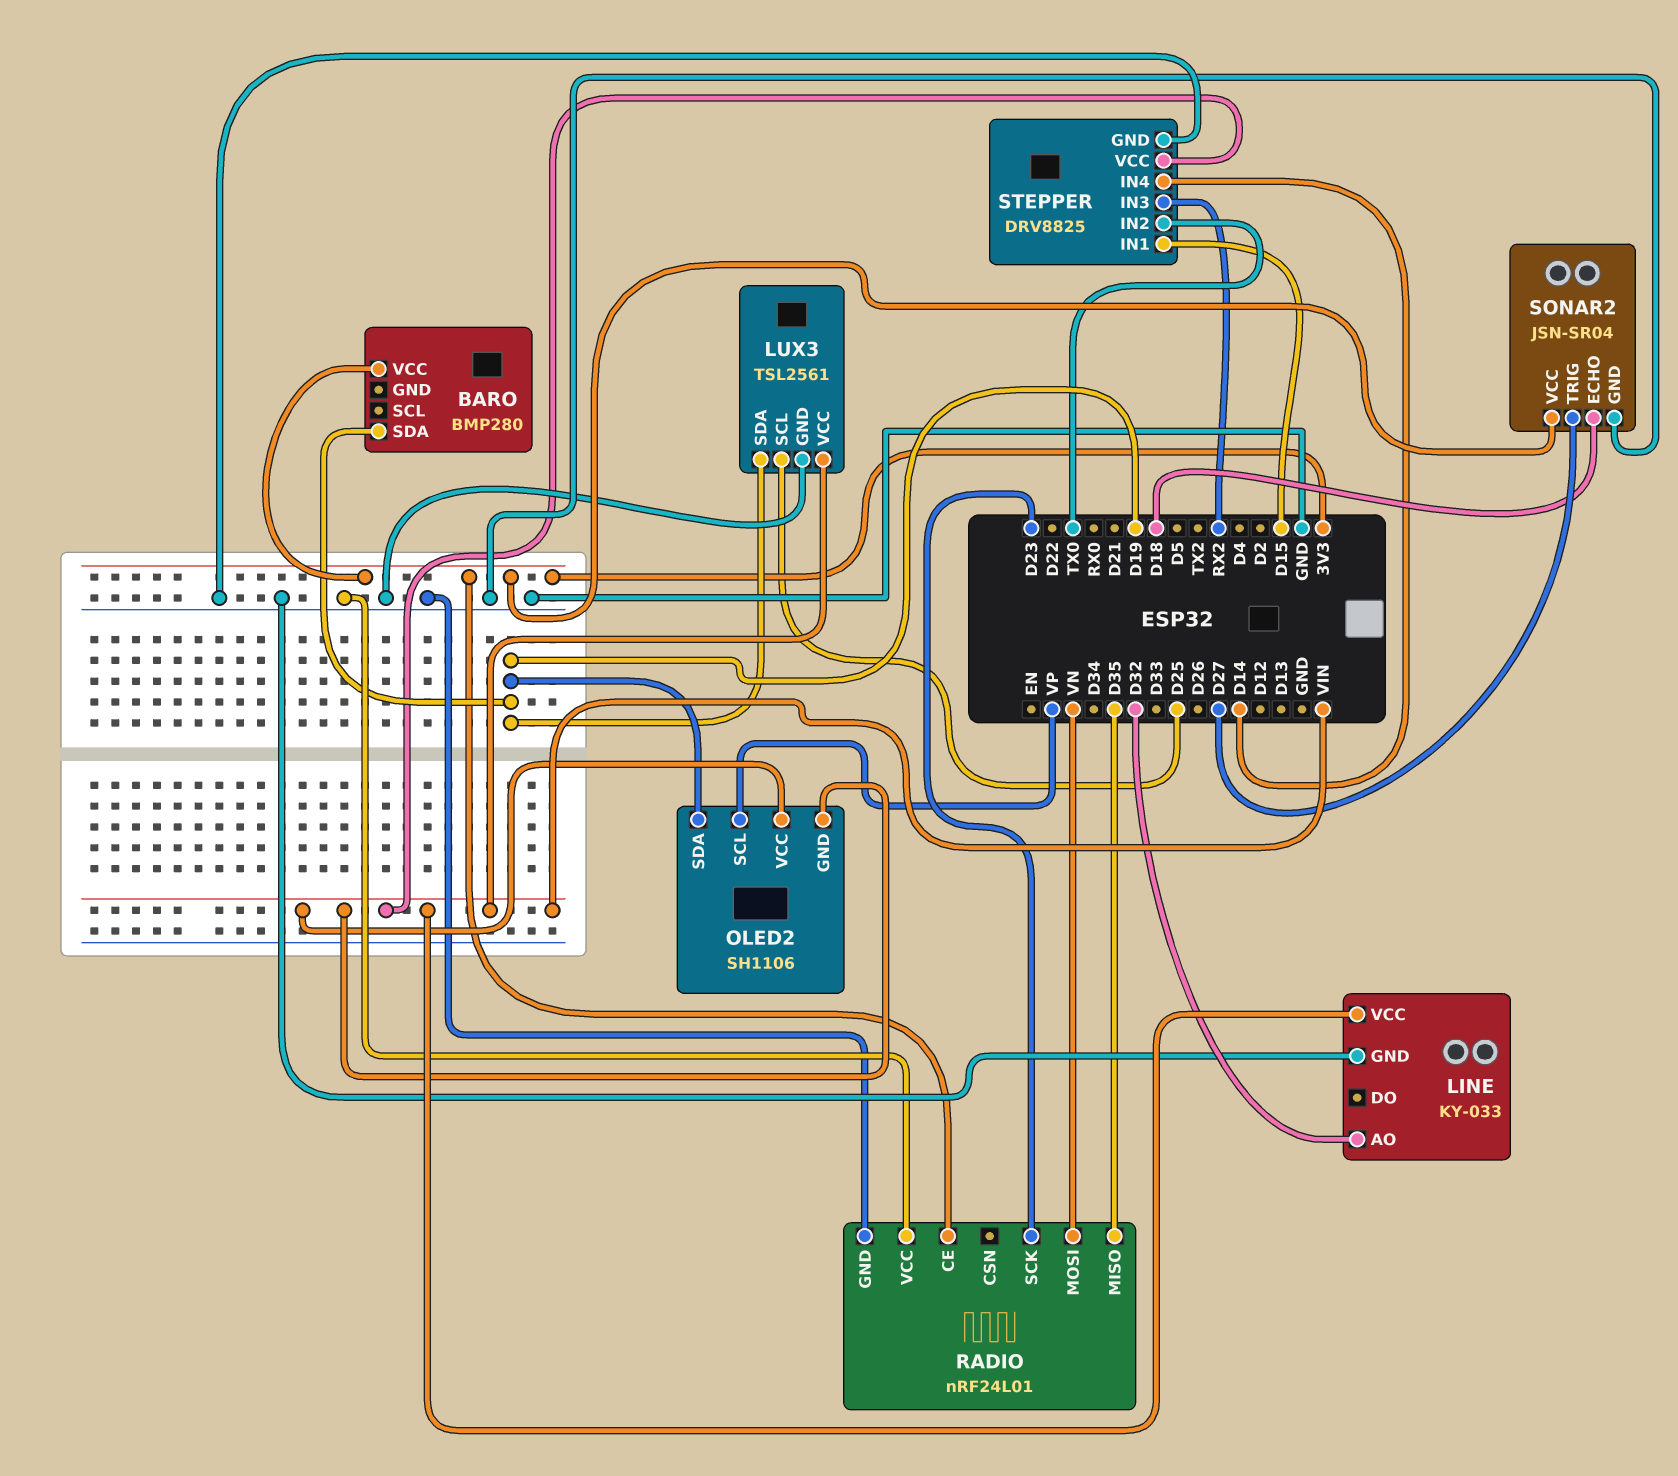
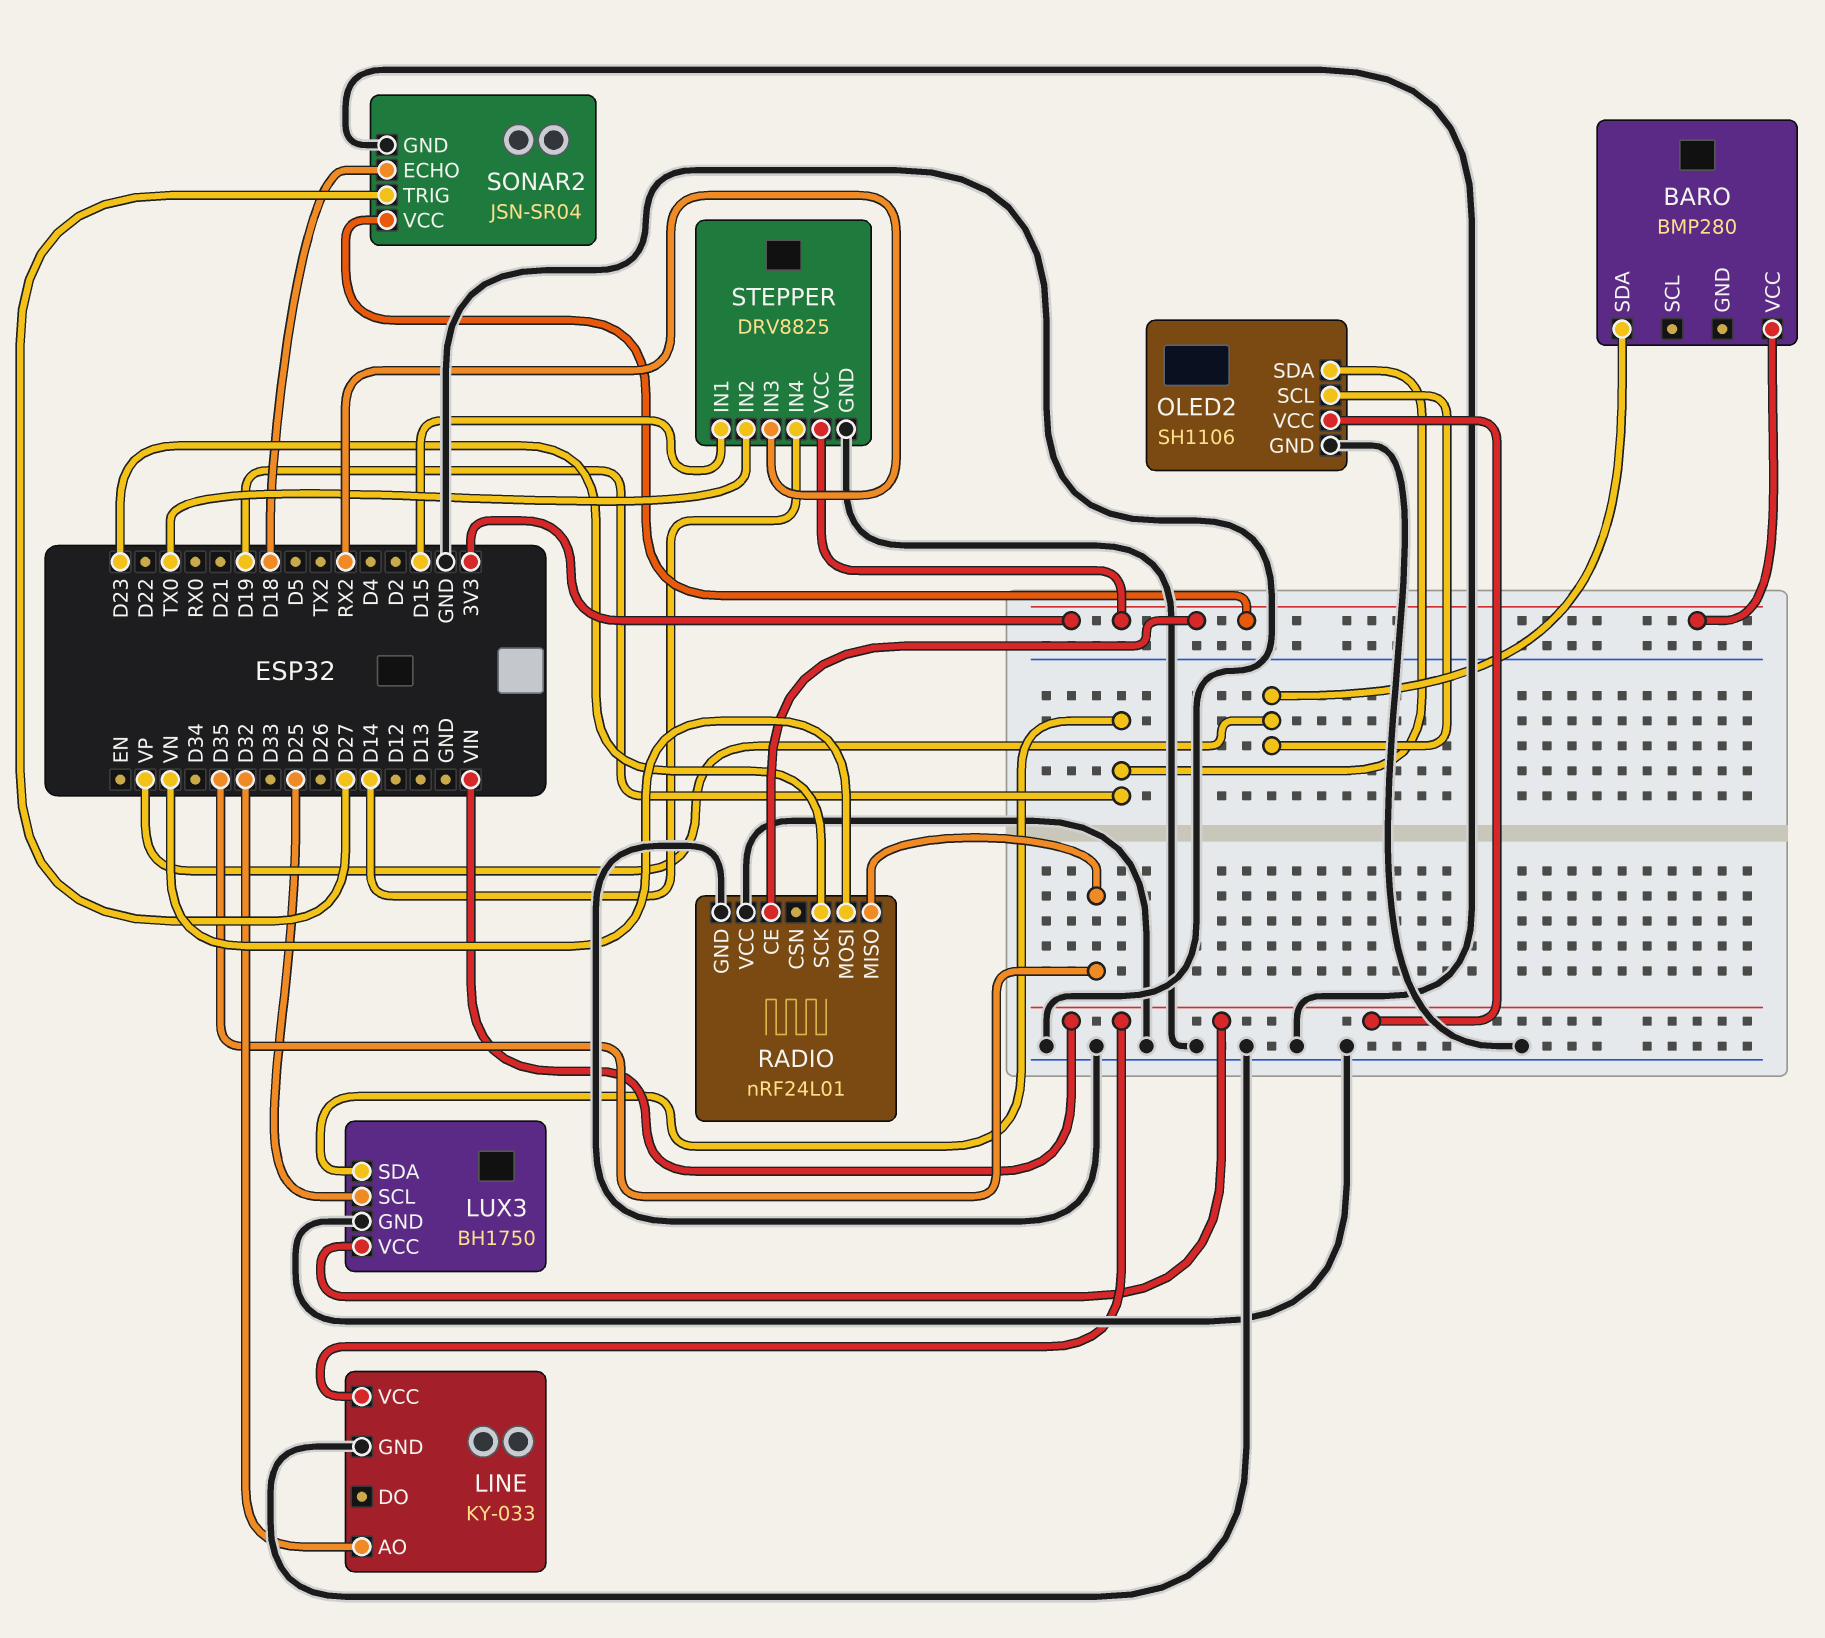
BARO pin SDA: D19 -> VP
LUX3: TSL2561 -> BH1750
OLED2 pin GND: VIN -> GND
STEPPER pin VCC: VIN -> 3V3

